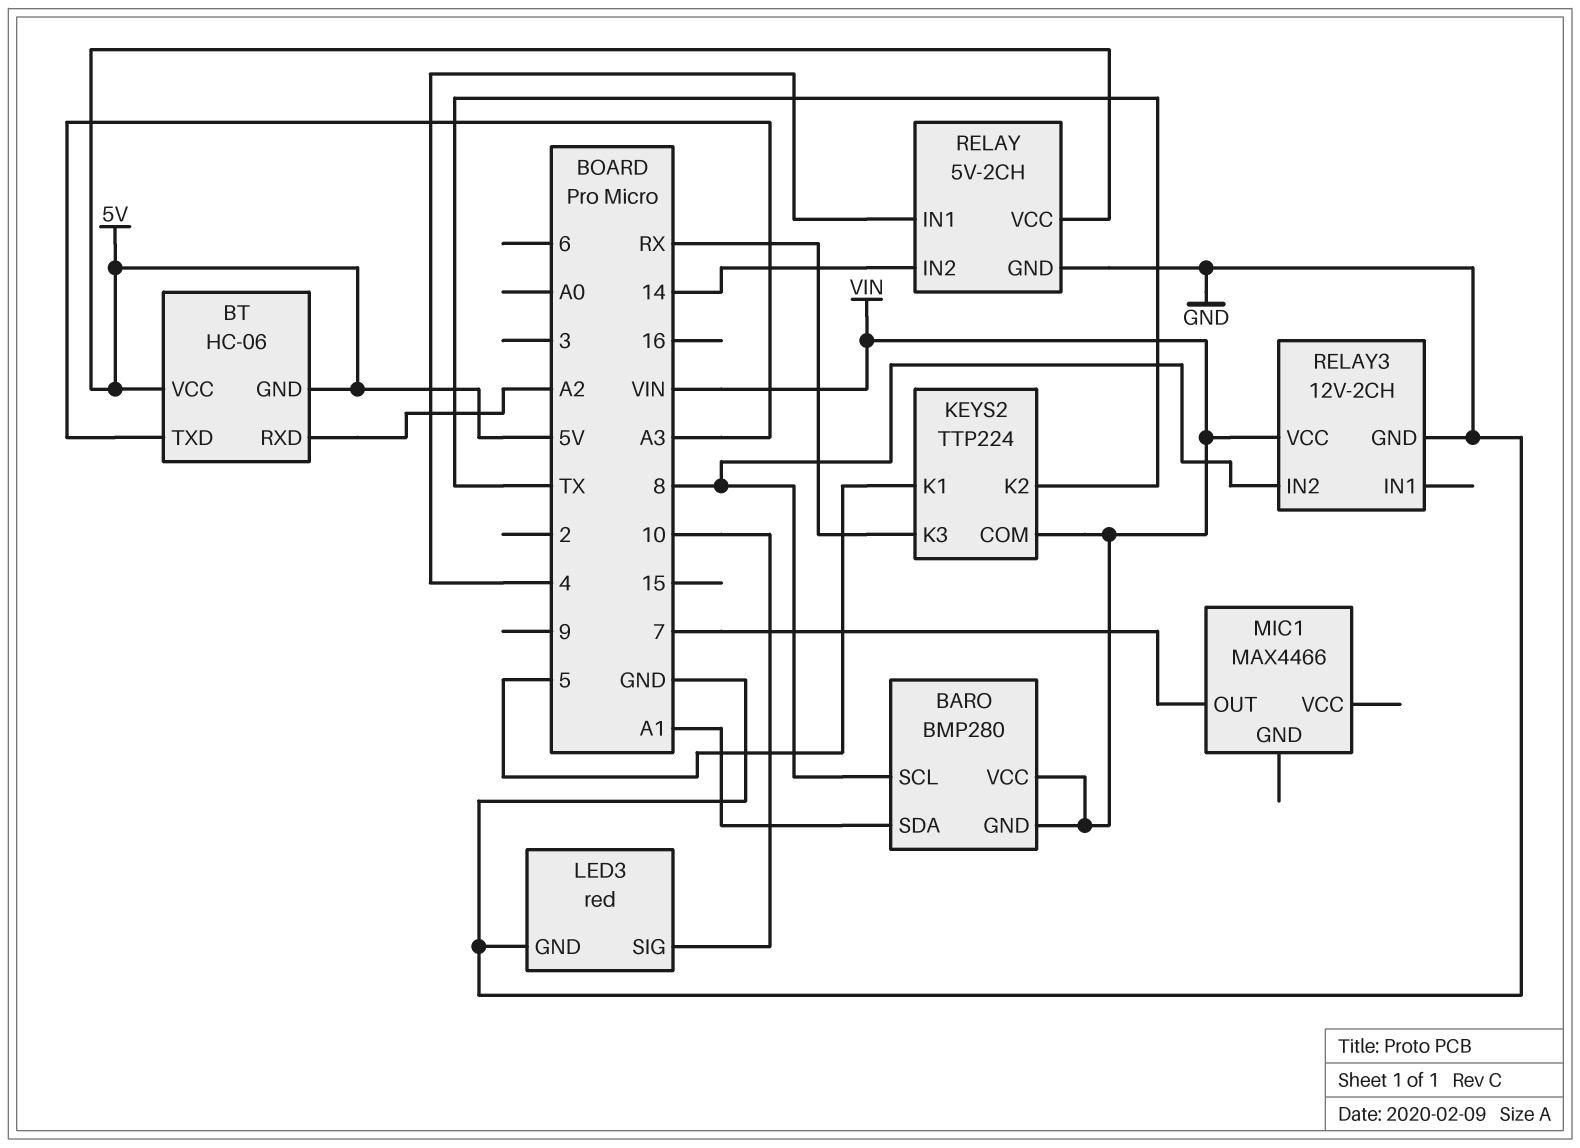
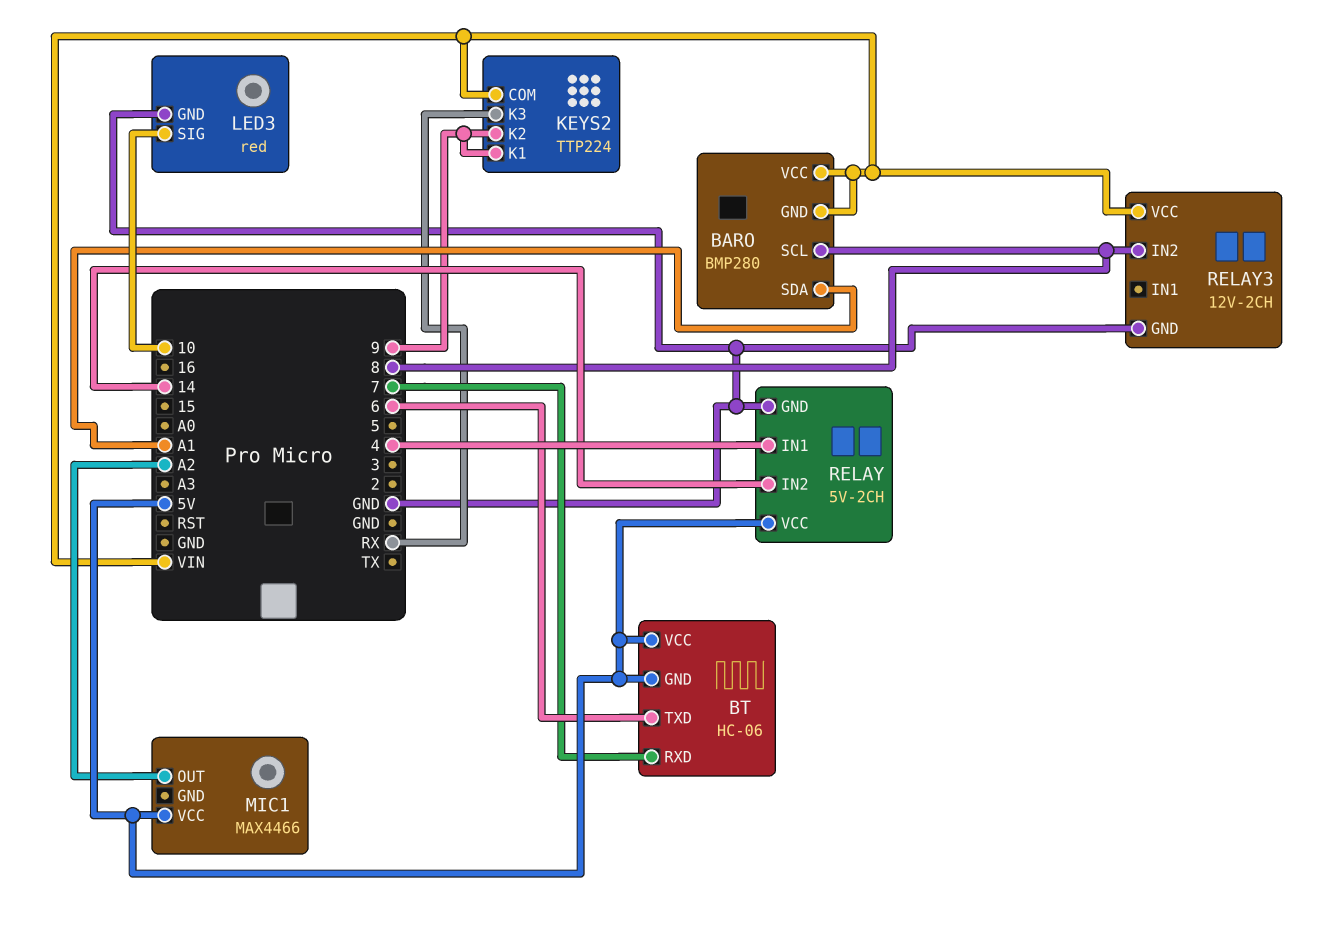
BT pin RXD: A2 -> 7
BT pin TXD: A3 -> 6
KEYS2 pin K1: 5 -> 9
KEYS2 pin K2: TX -> 9
MIC1 pin OUT: 7 -> A2
MIC1 pin VCC: none -> 5V

